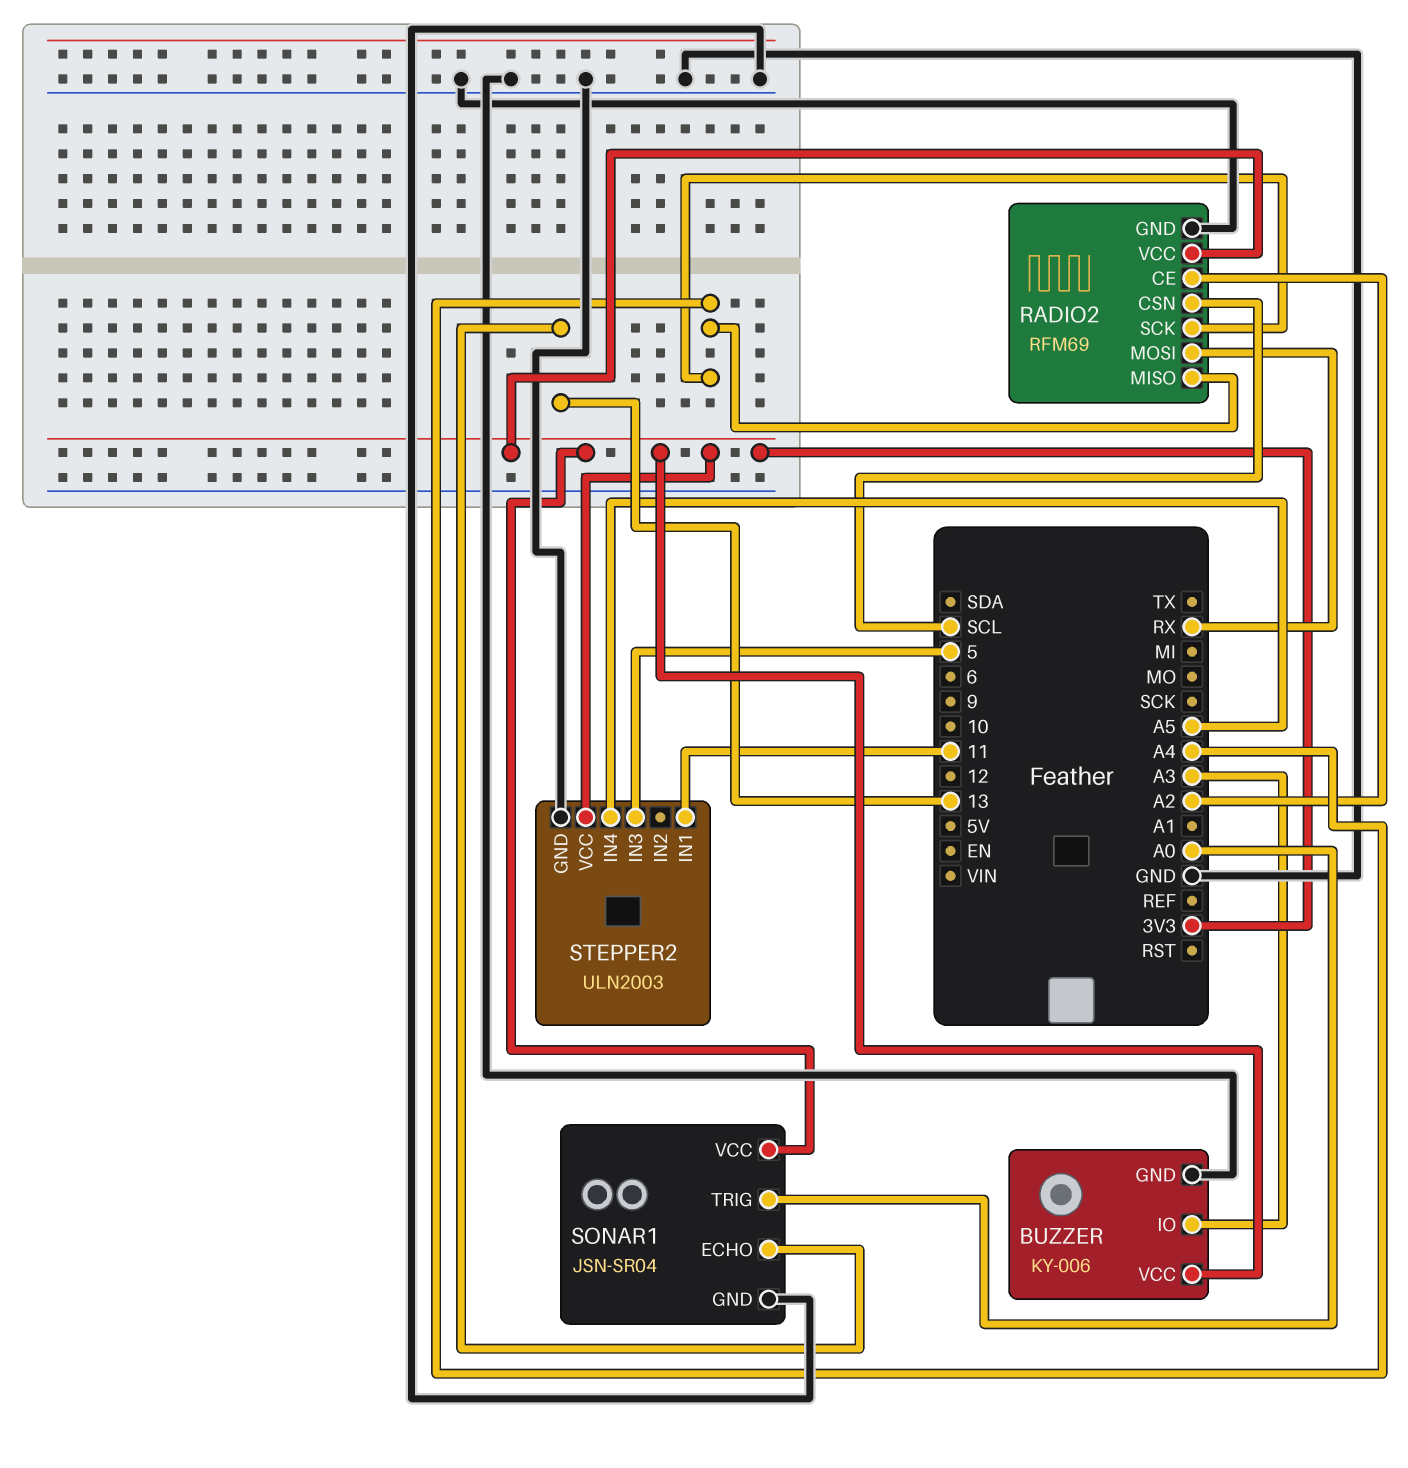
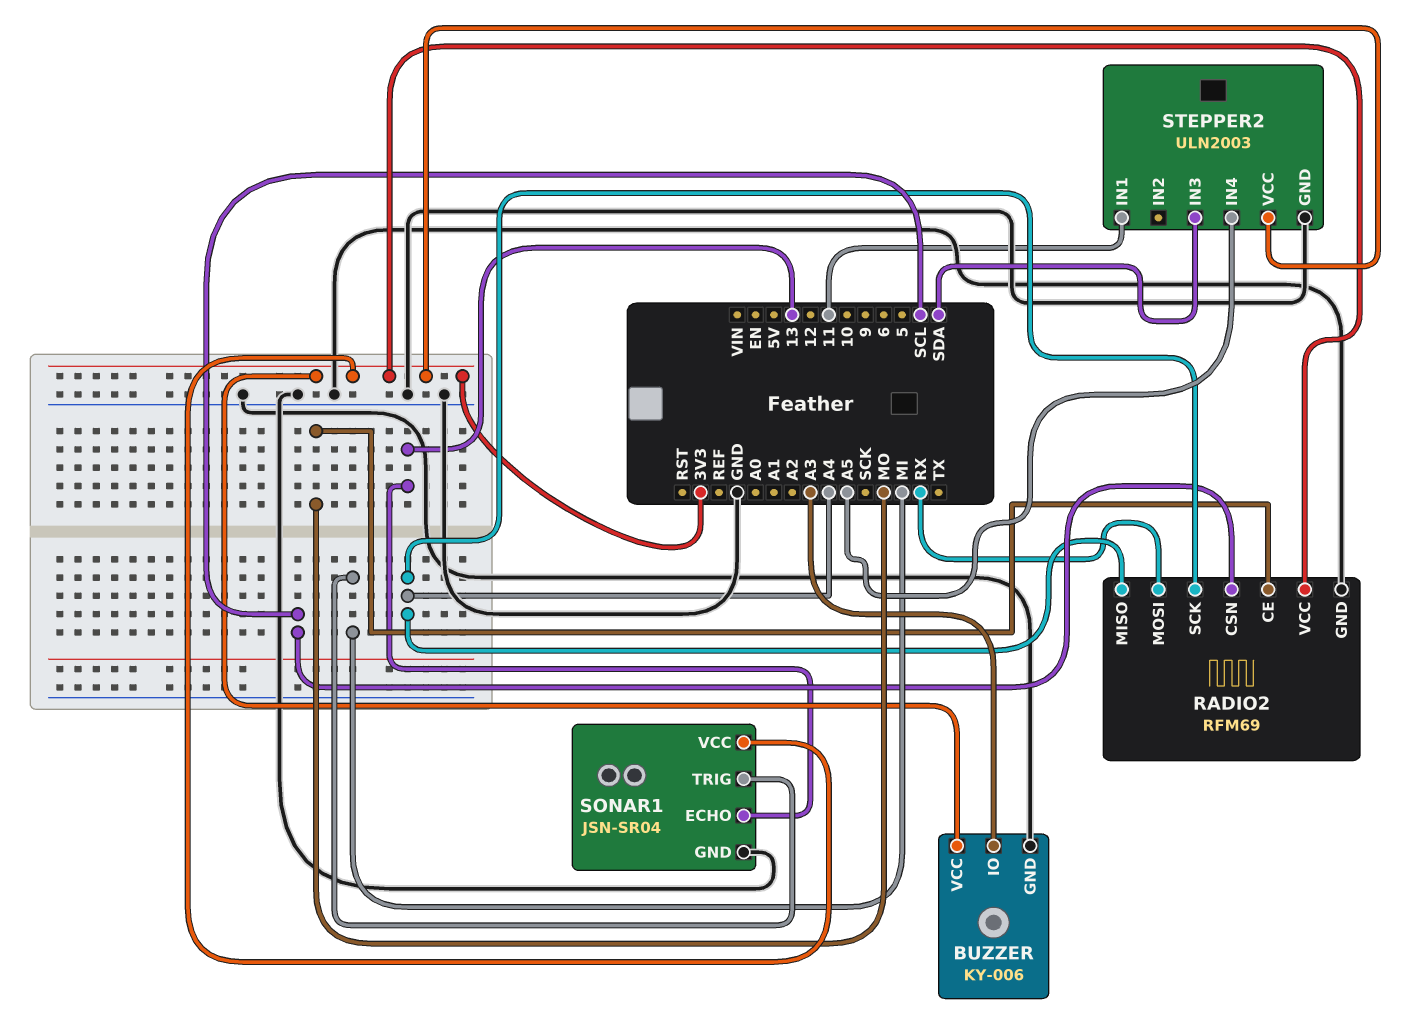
RADIO2 pin CE: A2 -> MO
SONAR1 pin TRIG: A0 -> MI
STEPPER2 pin IN3: 5 -> SDA

